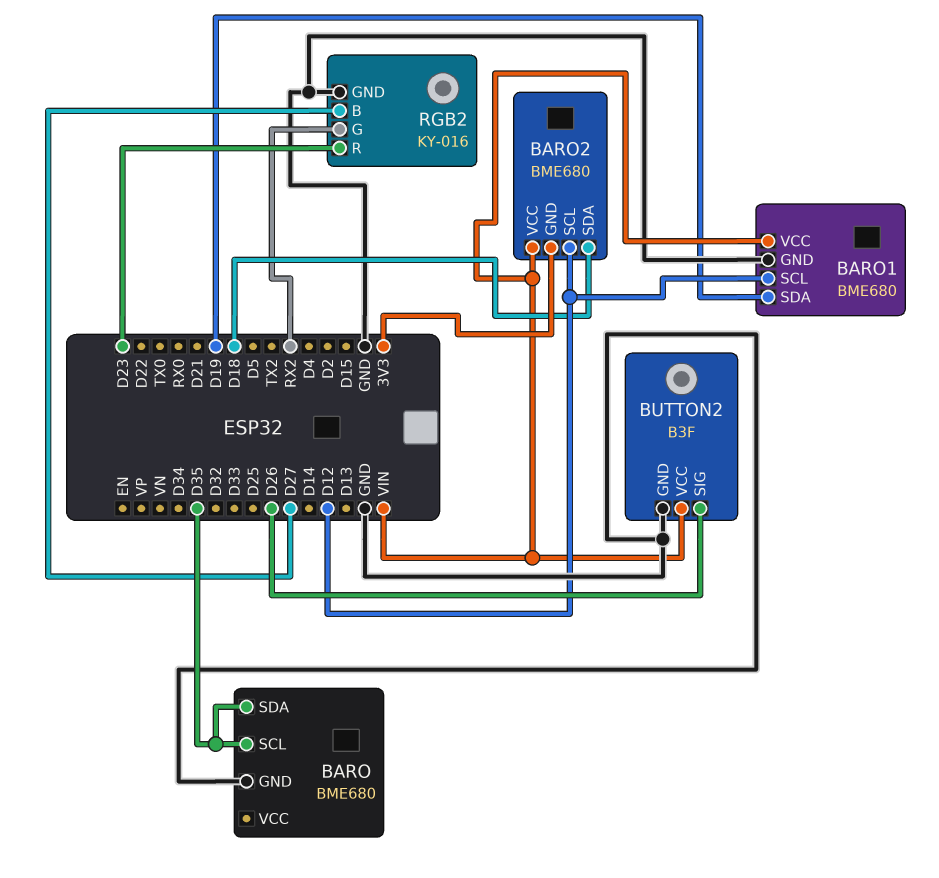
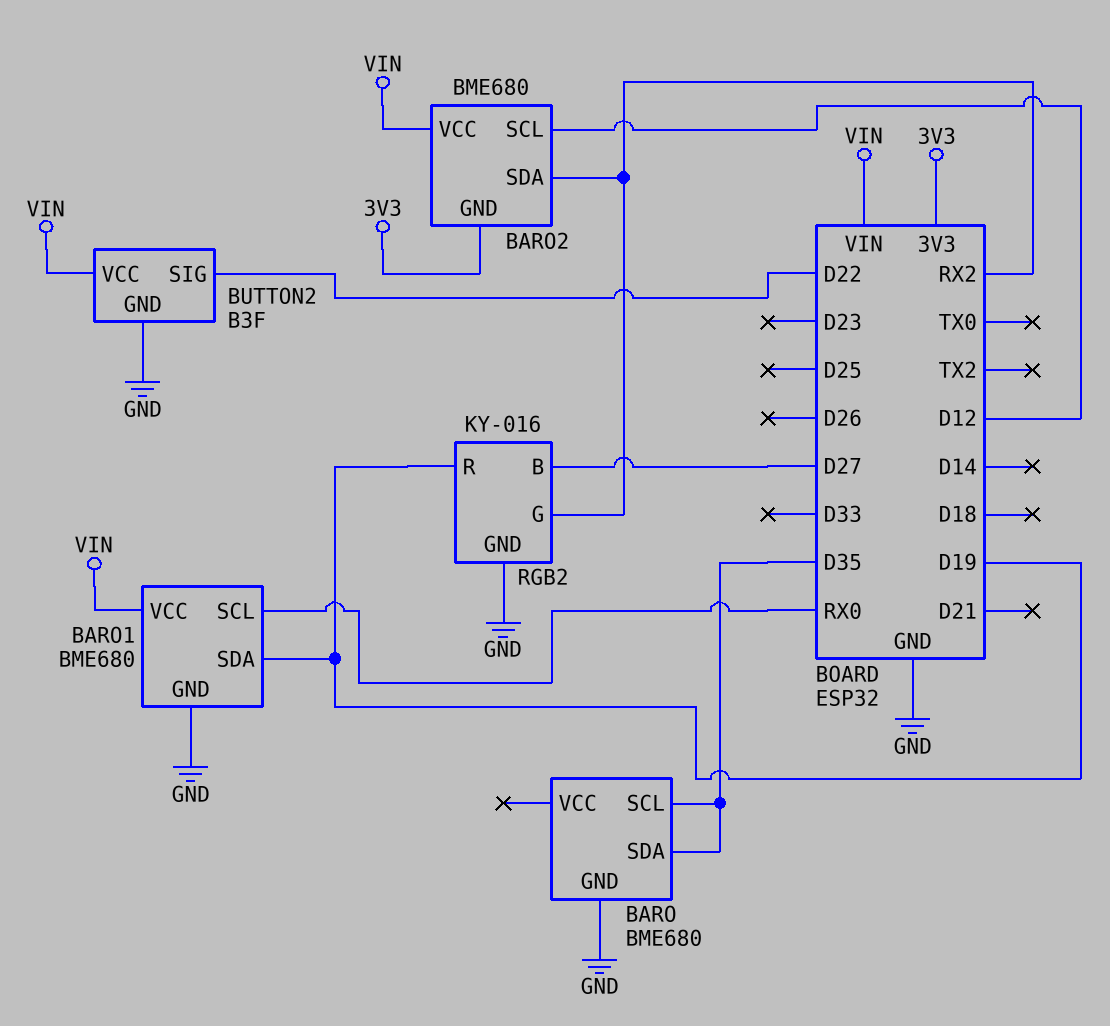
BARO1 pin SCL: D12 -> RX0
BARO2 pin SDA: D18 -> RX2
BUTTON2 pin SIG: D26 -> D22
RGB2 pin R: D23 -> D19

